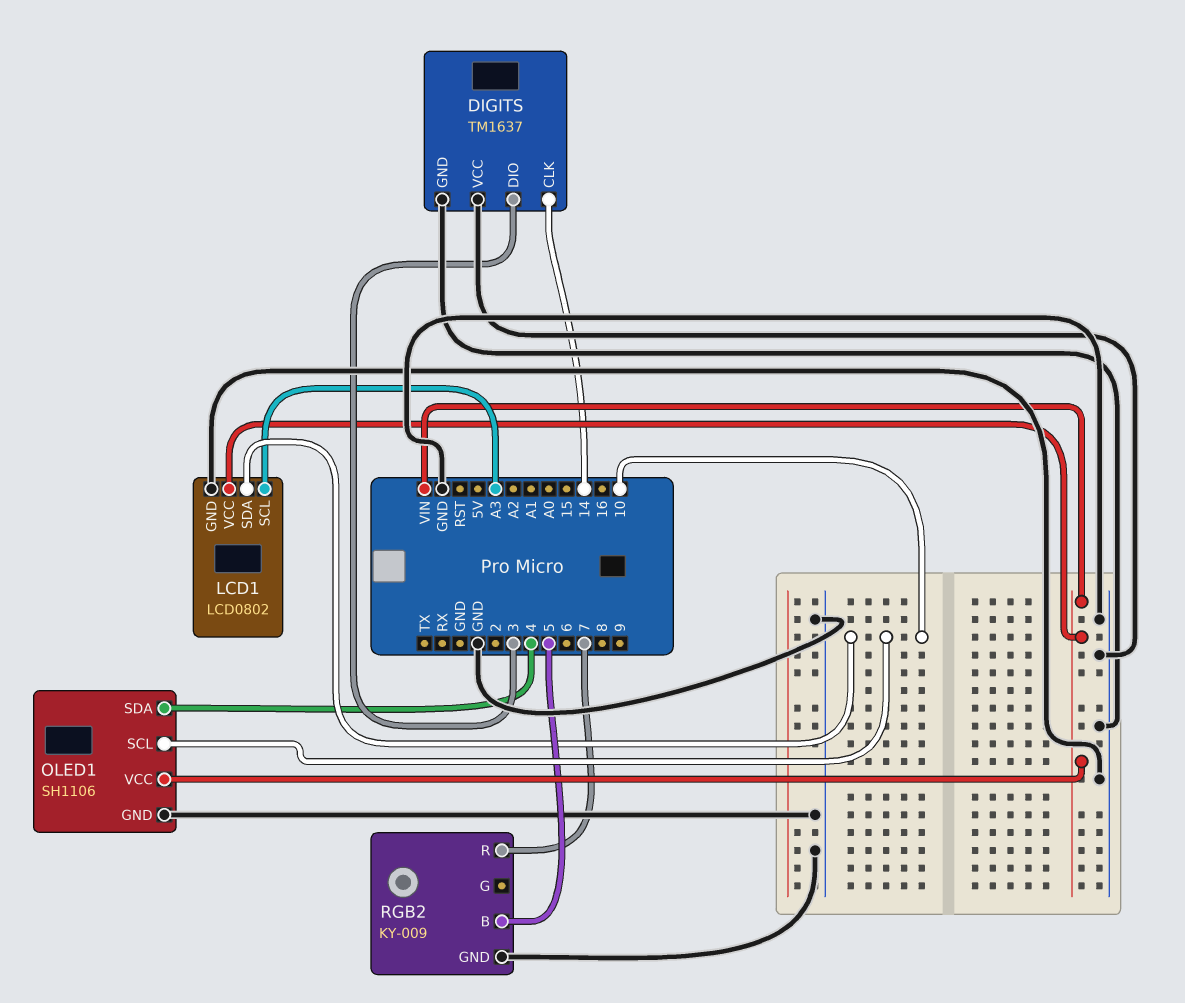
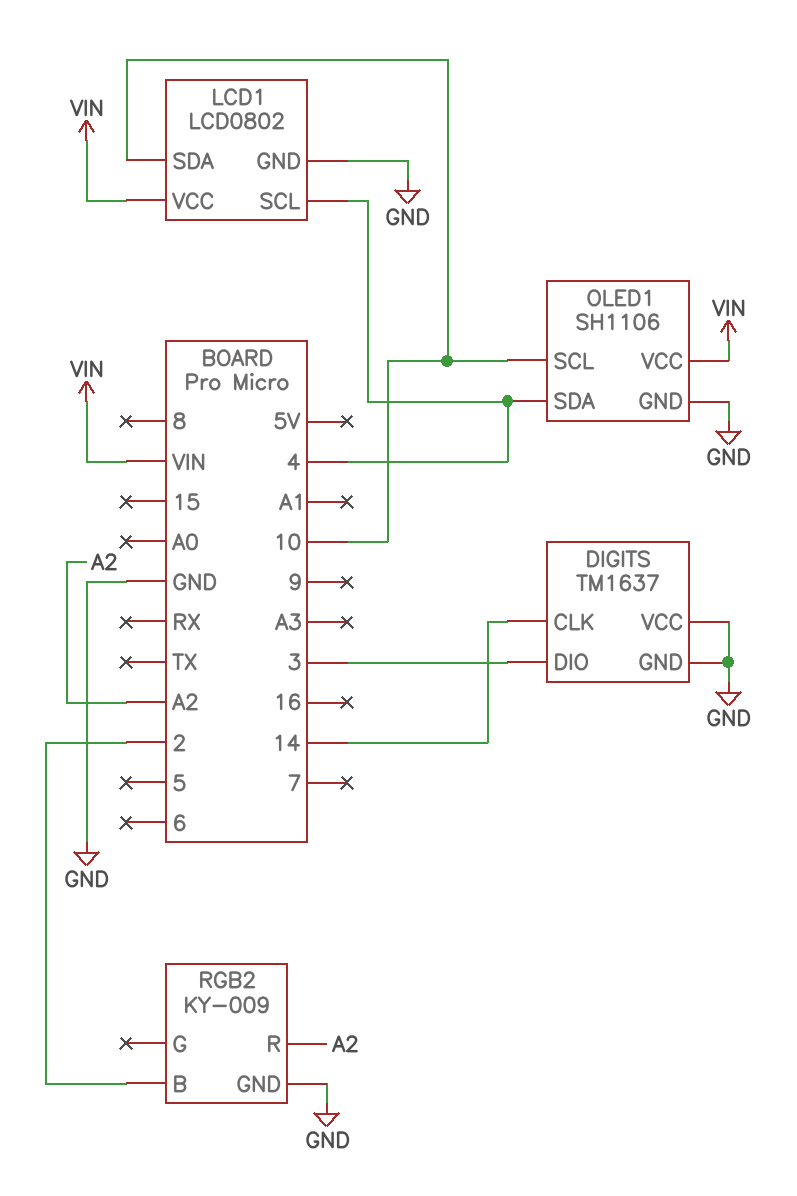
LCD1 pin SCL: A3 -> 4
RGB2 pin B: 5 -> 2
RGB2 pin R: 7 -> A2

